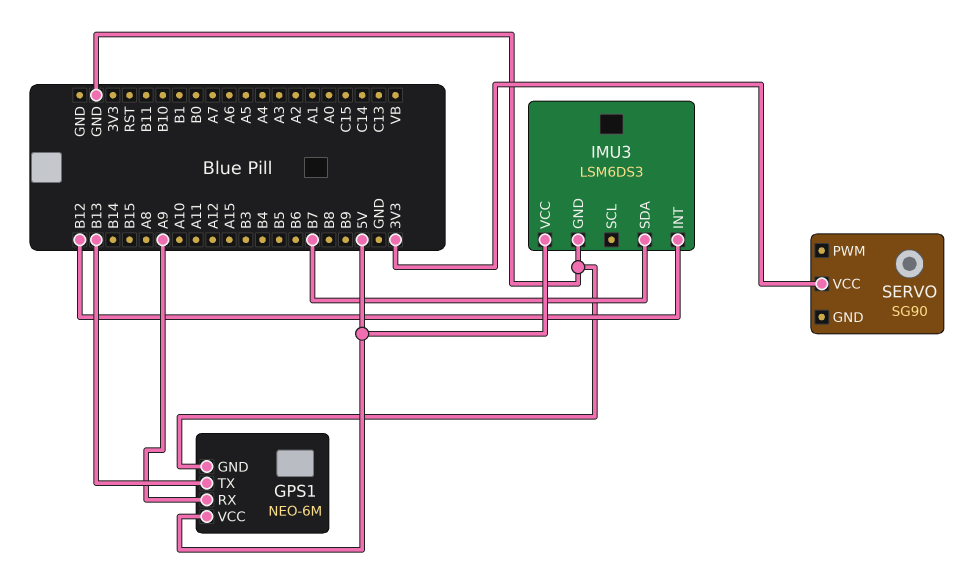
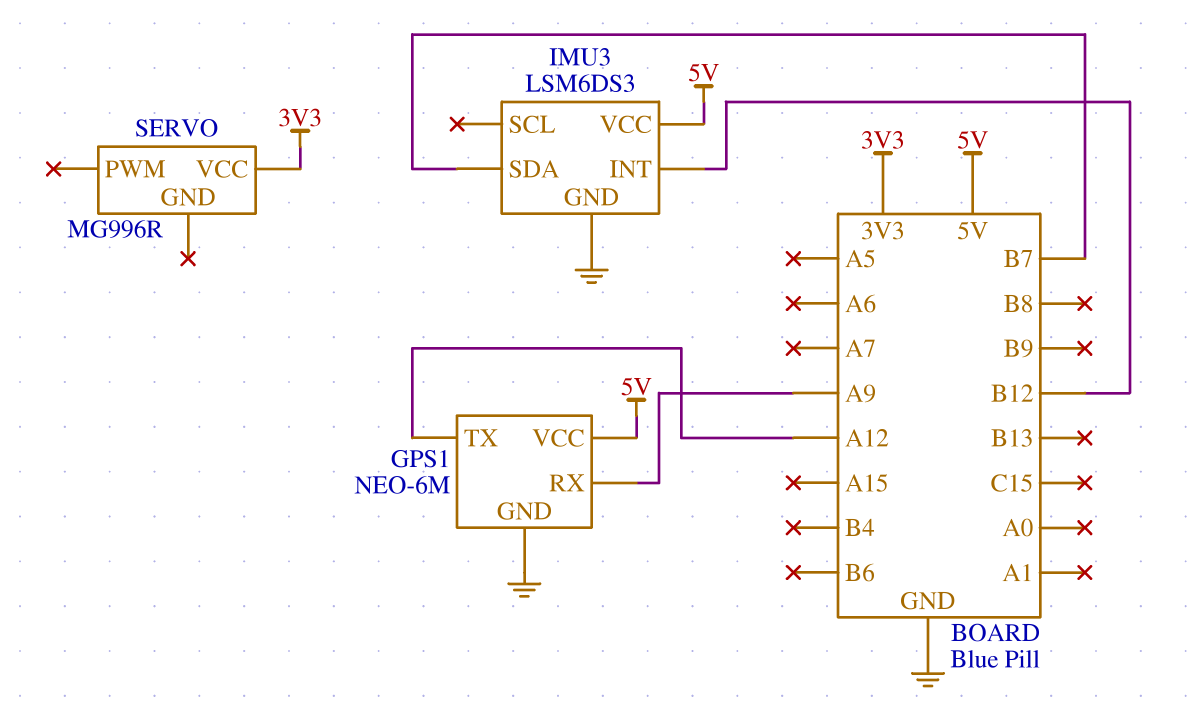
GPS1 pin TX: B13 -> A12
SERVO: SG90 -> MG996R

